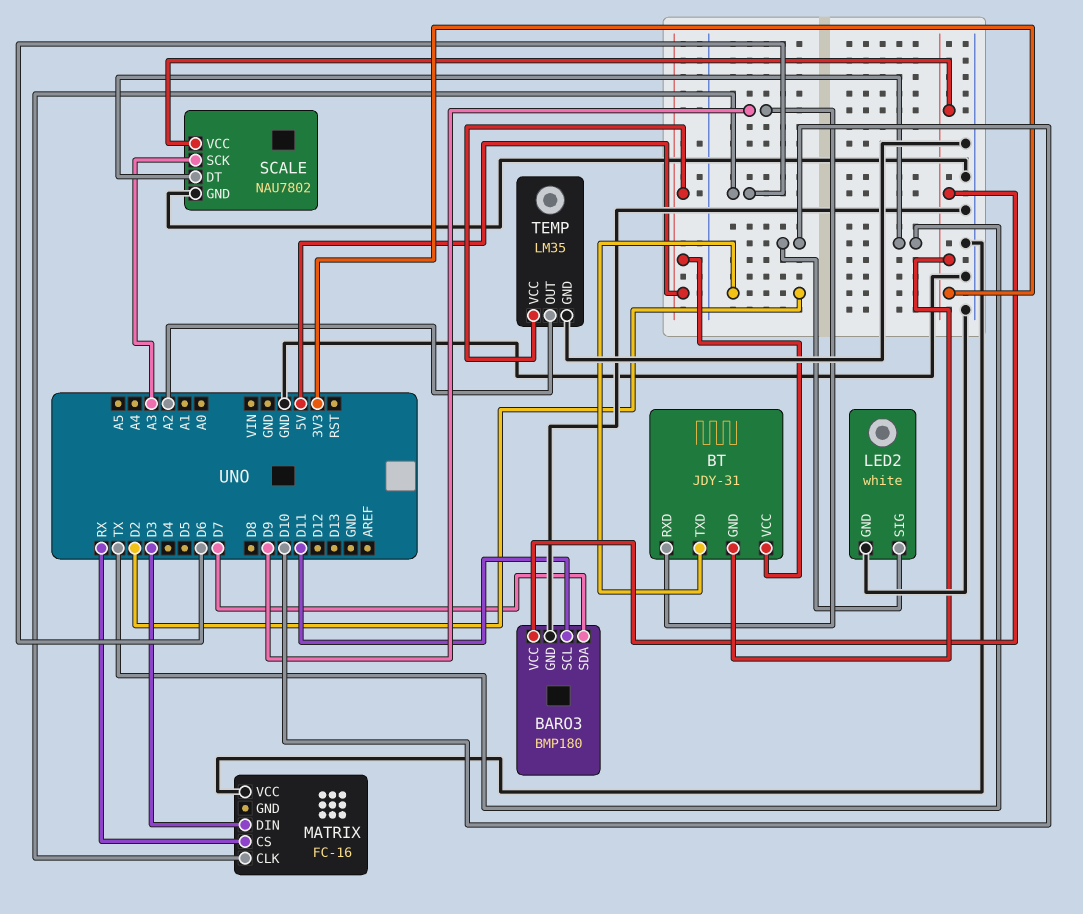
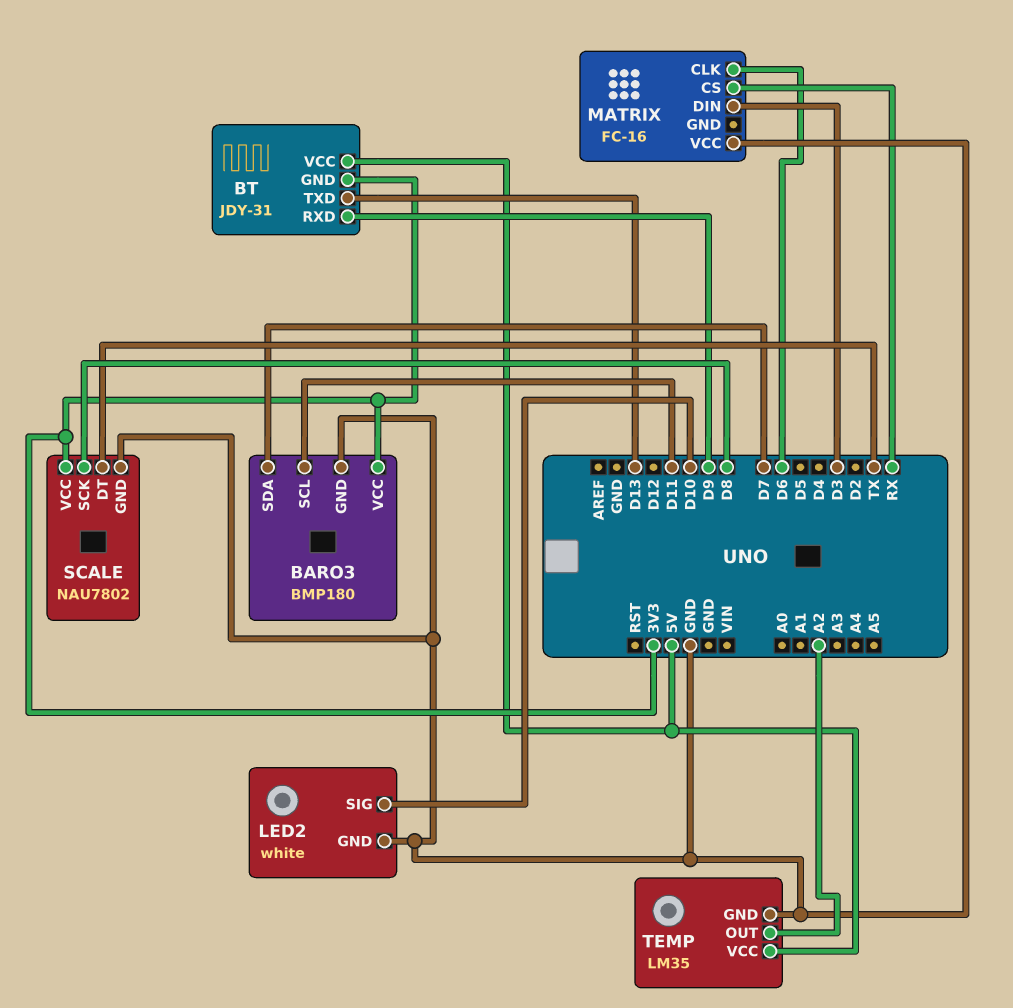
BT pin TXD: D2 -> D13
SCALE pin SCK: A3 -> D8

